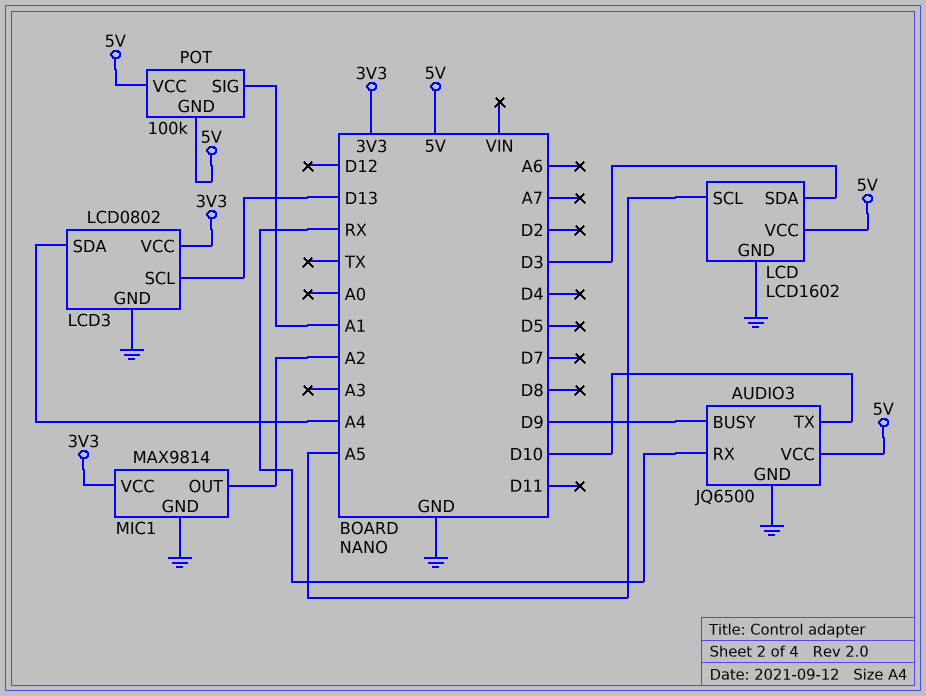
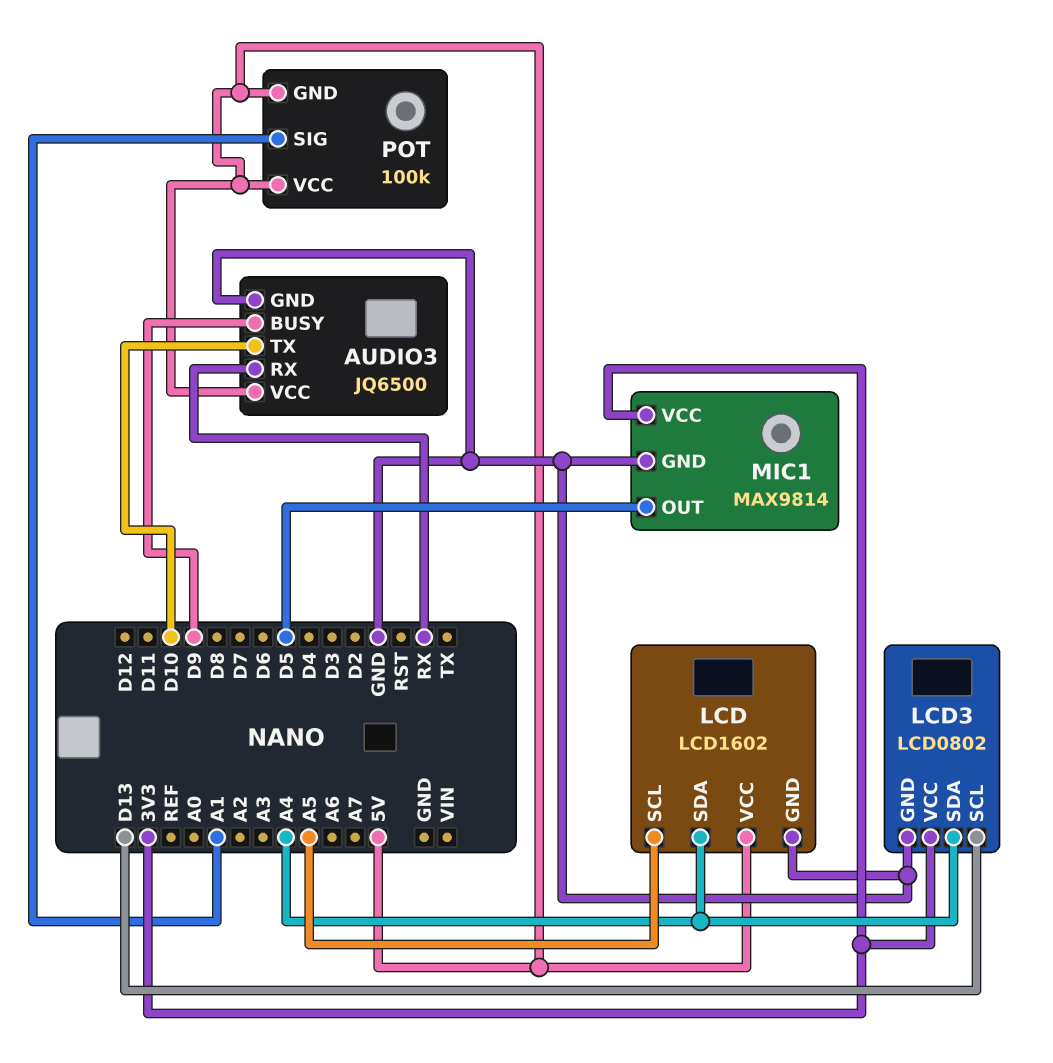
LCD pin SDA: D3 -> A4
MIC1 pin OUT: A2 -> D5

